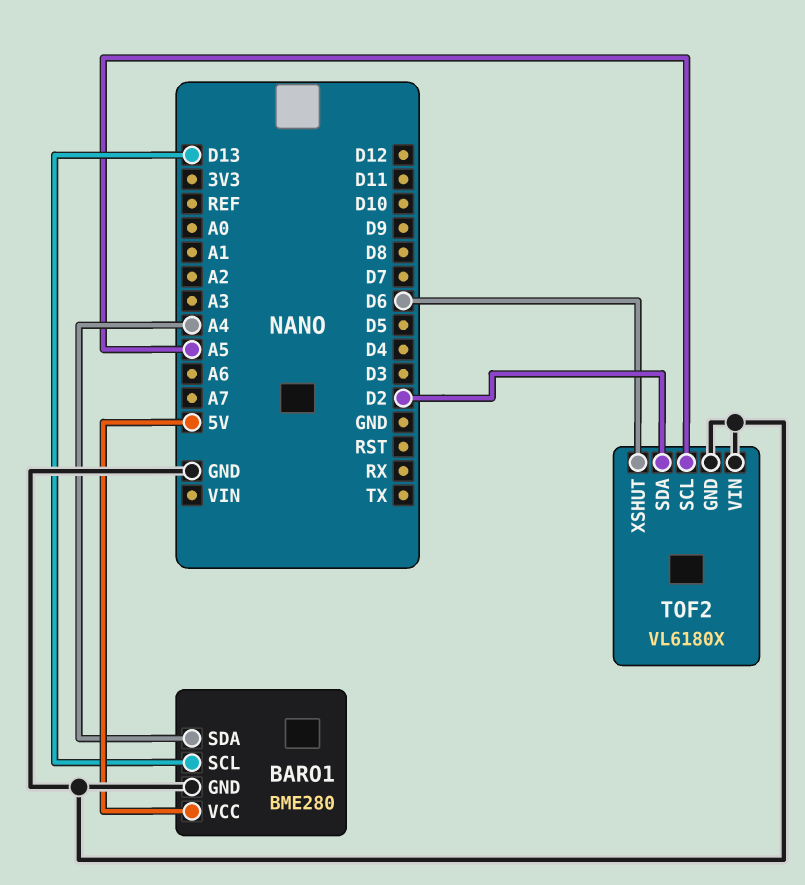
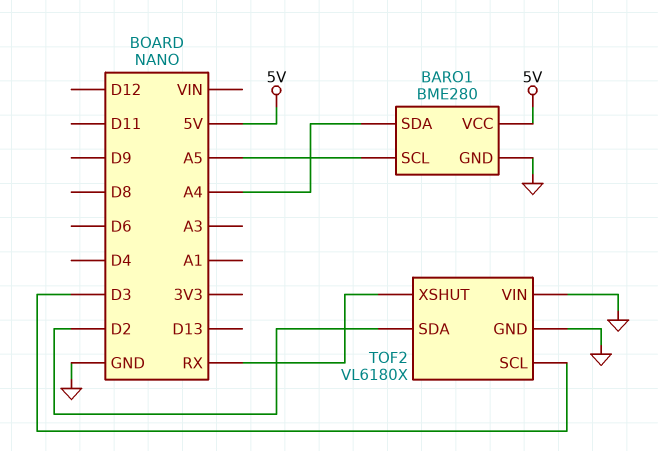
BARO1 pin SCL: D13 -> A5
TOF2 pin SCL: A5 -> D3
TOF2 pin XSHUT: D6 -> RX

